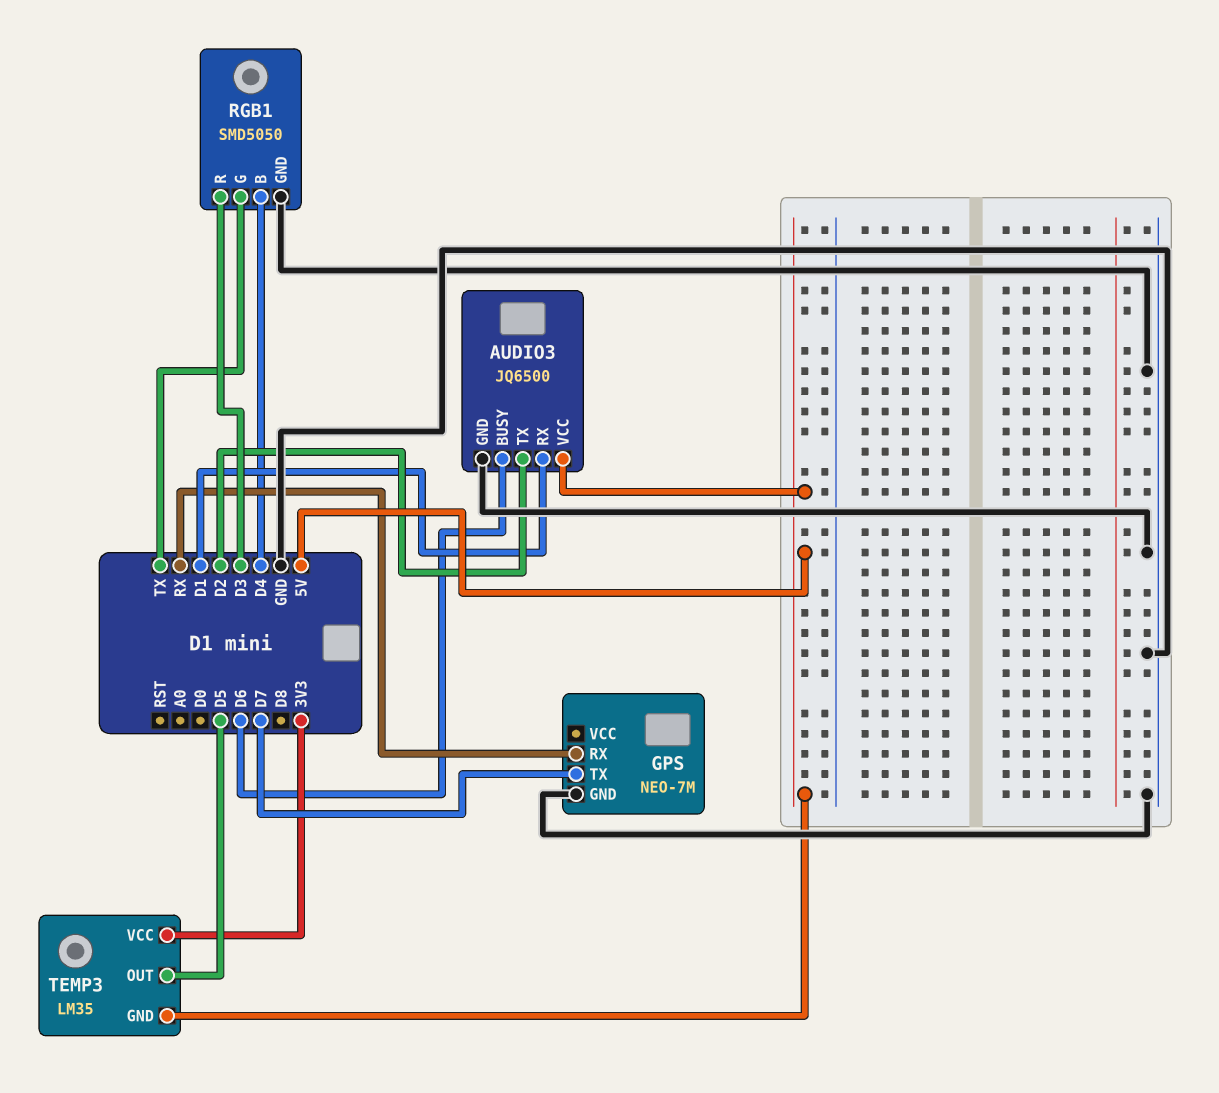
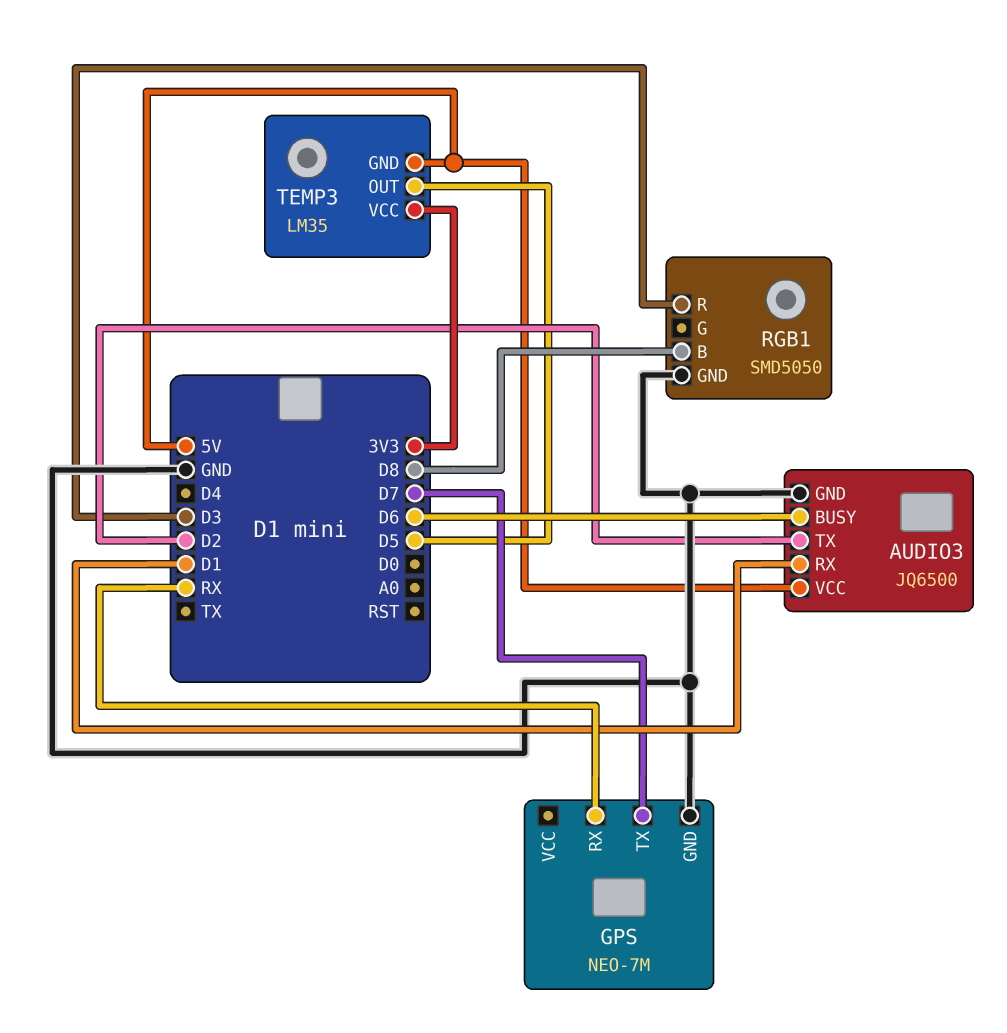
RGB1 pin B: D4 -> D8
RGB1 pin G: TX -> none

